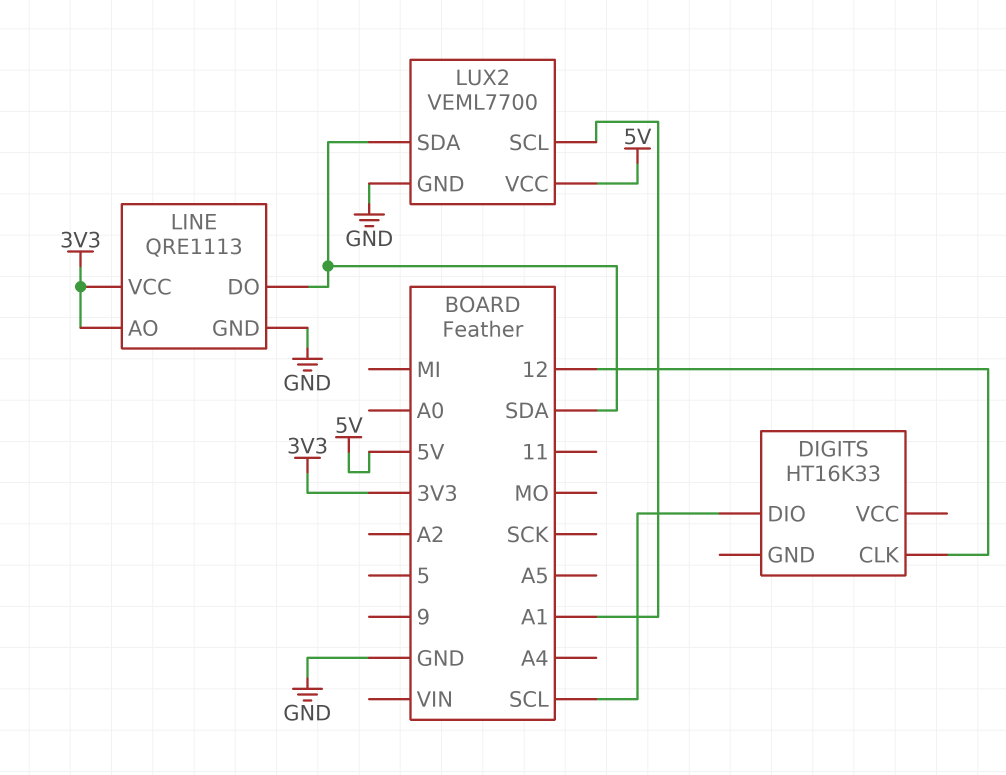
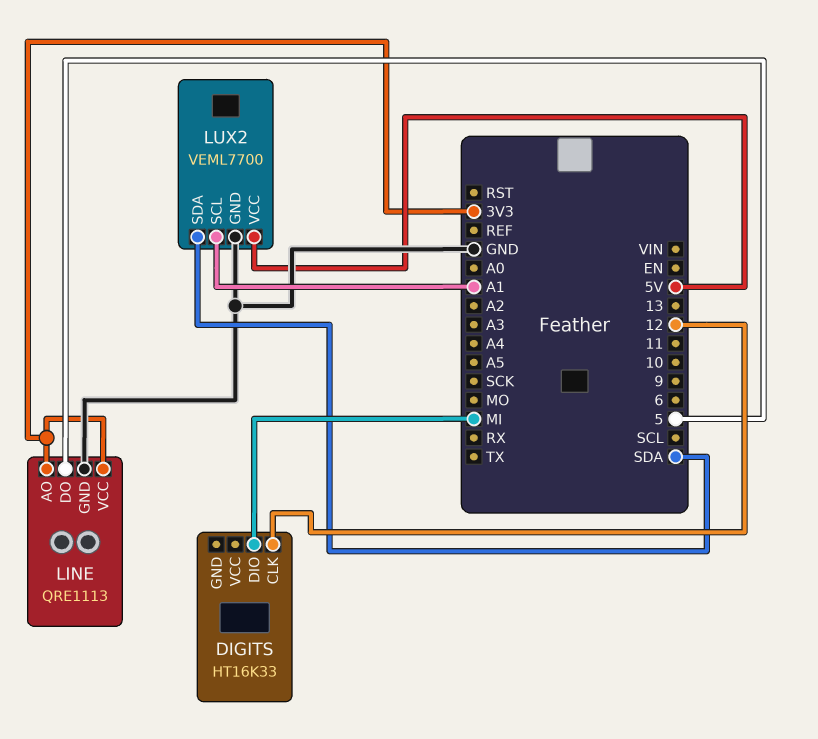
DIGITS pin DIO: SCL -> MI
LINE pin DO: SDA -> 5

